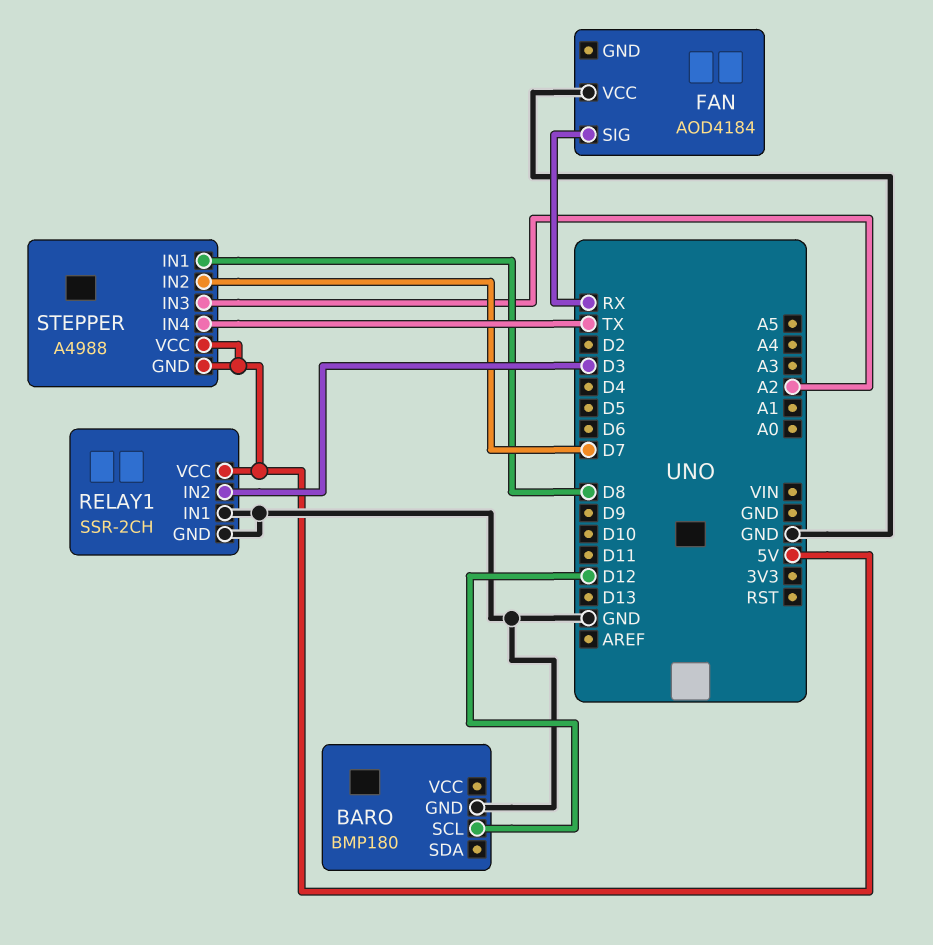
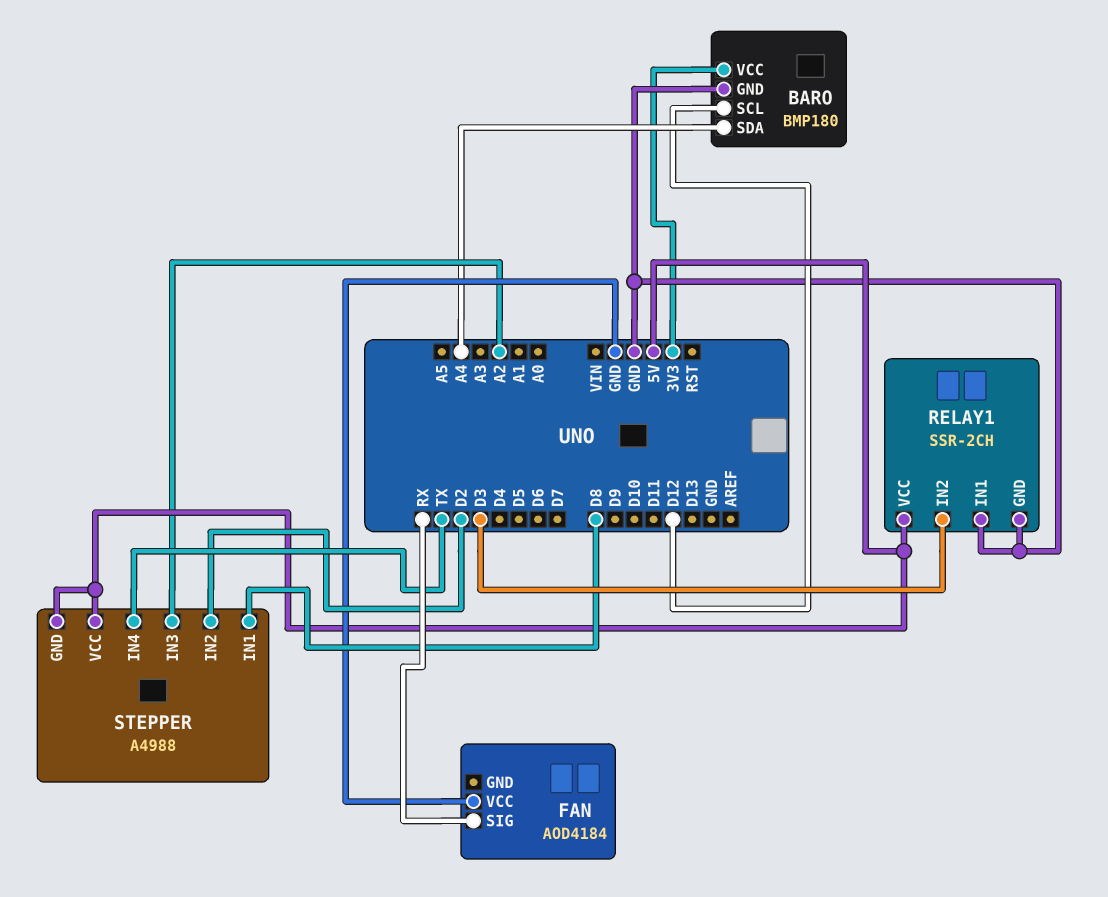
BARO pin SDA: none -> A4
BARO pin VCC: none -> 3V3
STEPPER pin IN2: D7 -> D2

